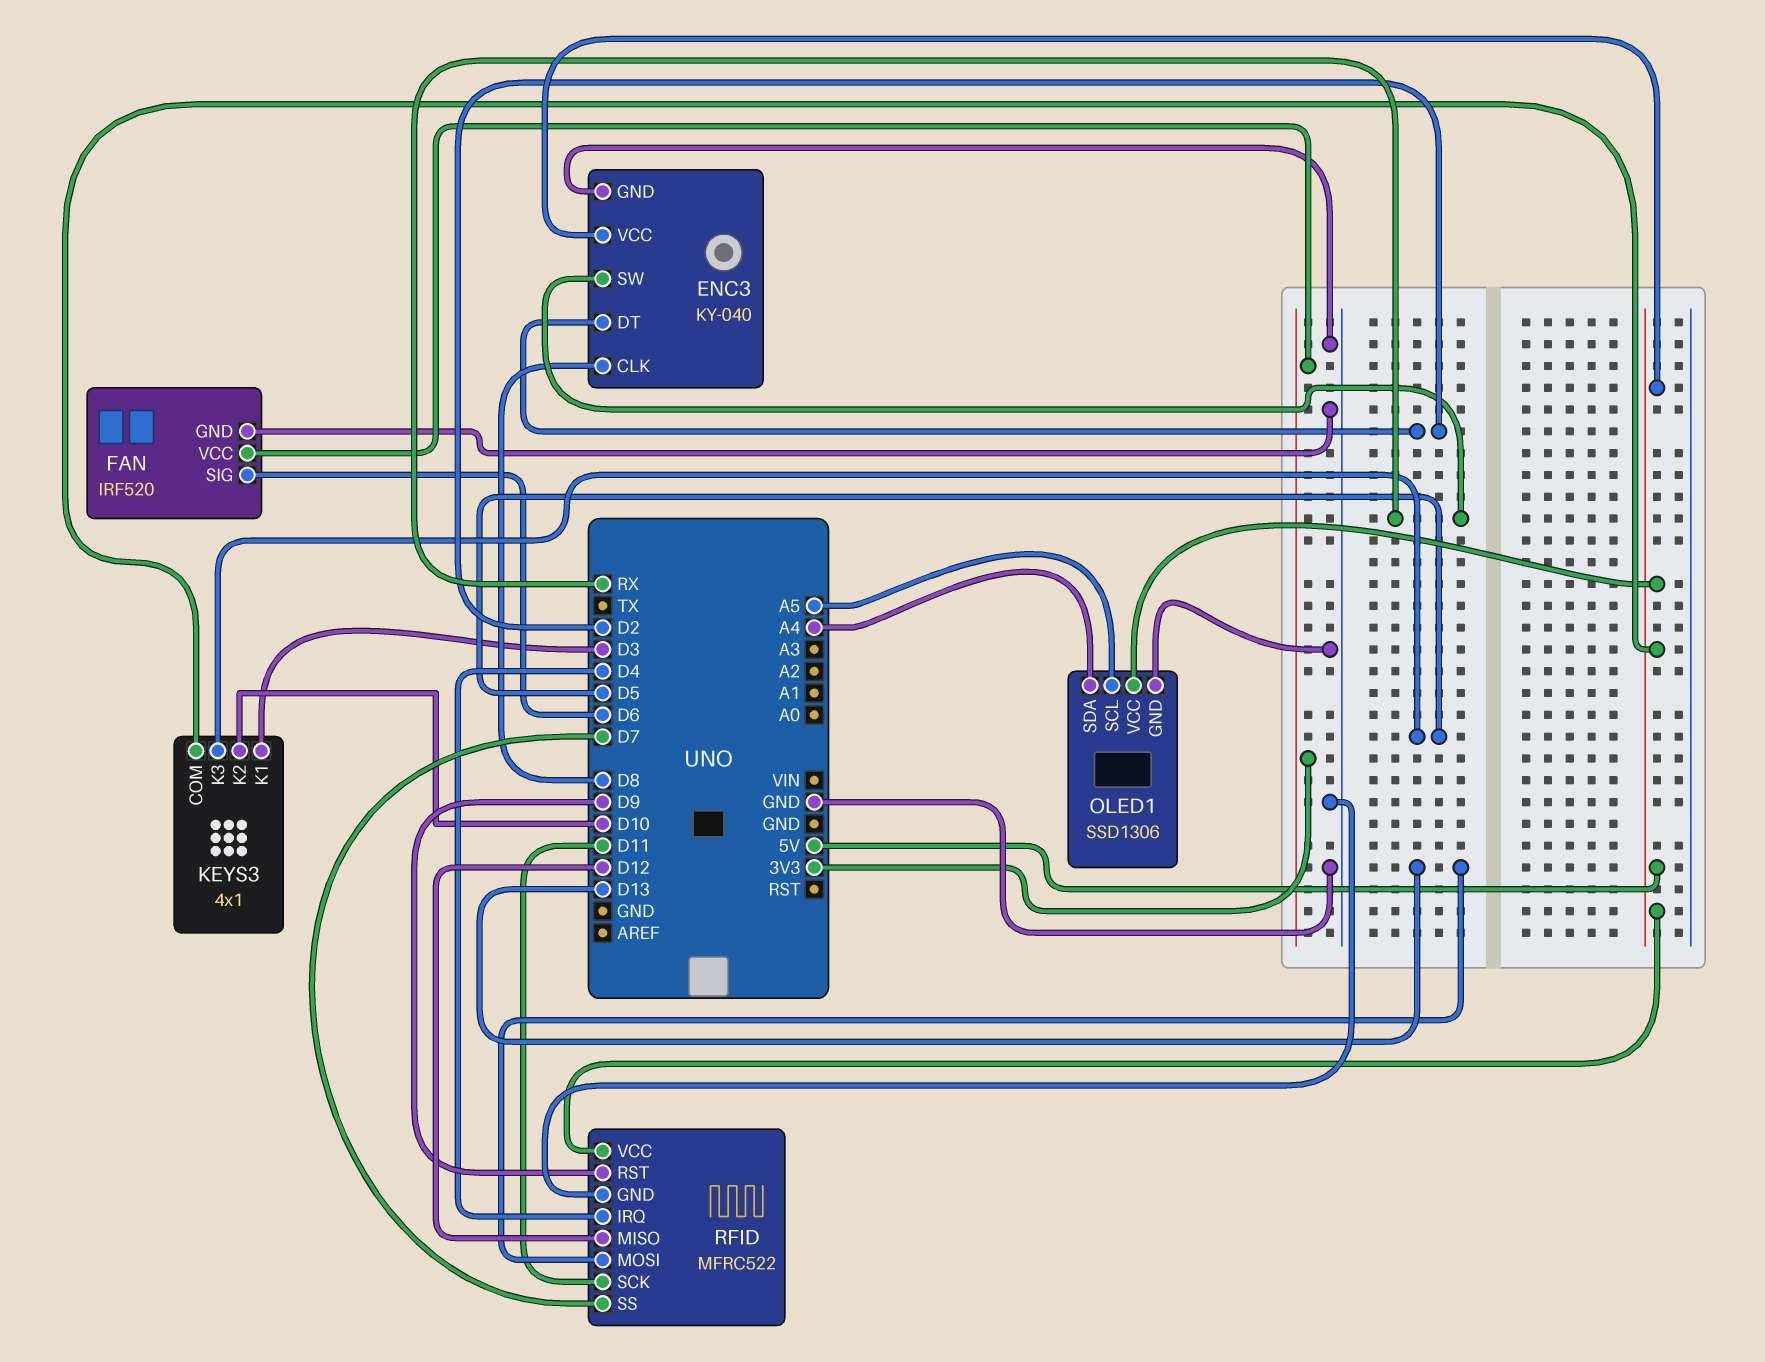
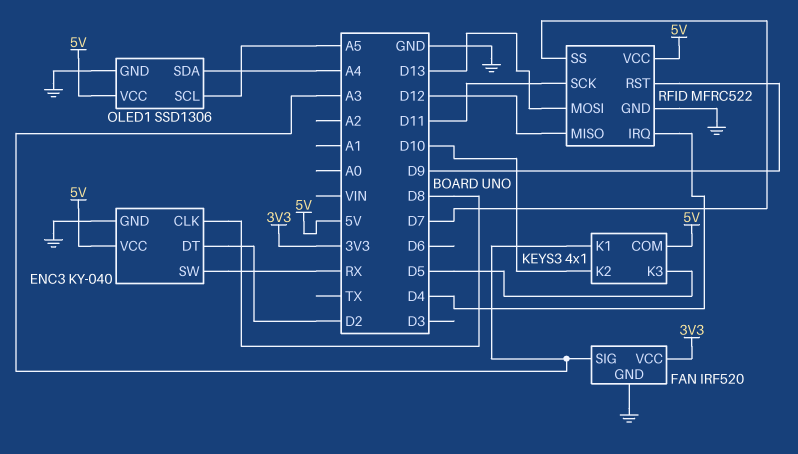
FAN pin SIG: D6 -> A3
KEYS3 pin K1: D3 -> A3

